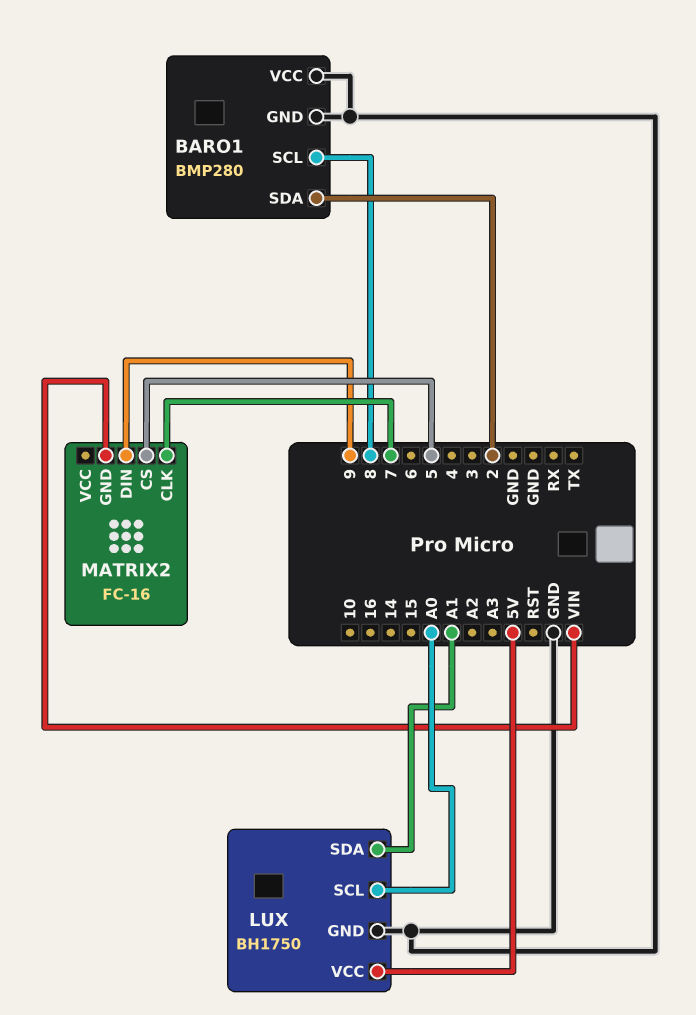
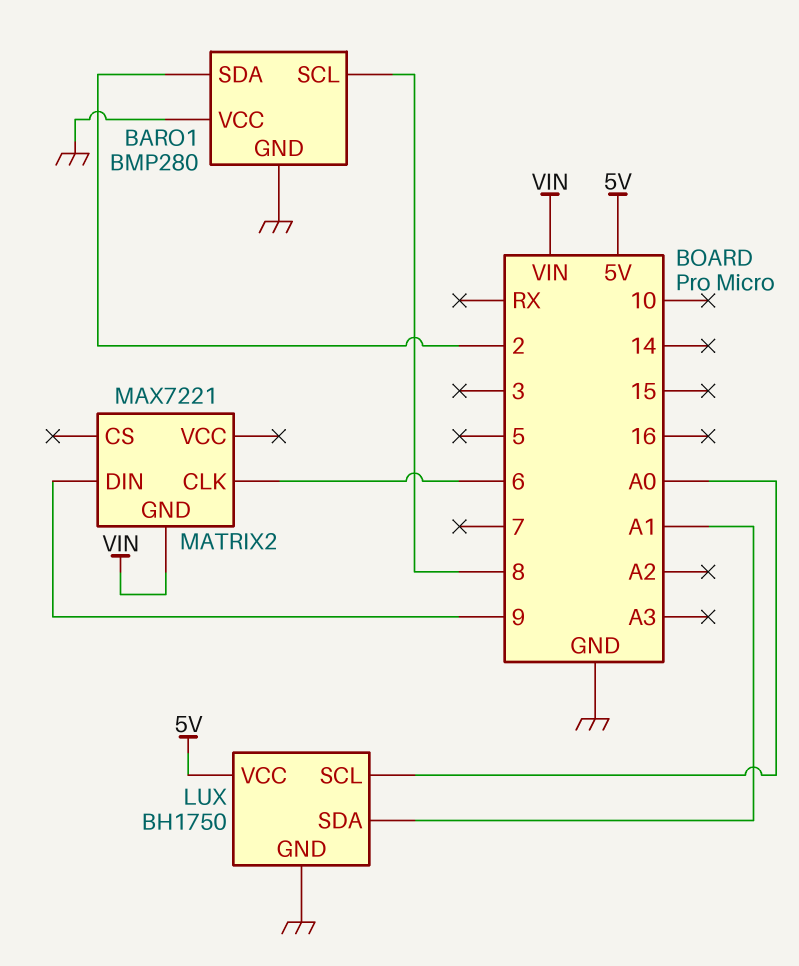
MATRIX2: FC-16 -> MAX7221
MATRIX2 pin CLK: 7 -> 6
MATRIX2 pin CS: 5 -> none

